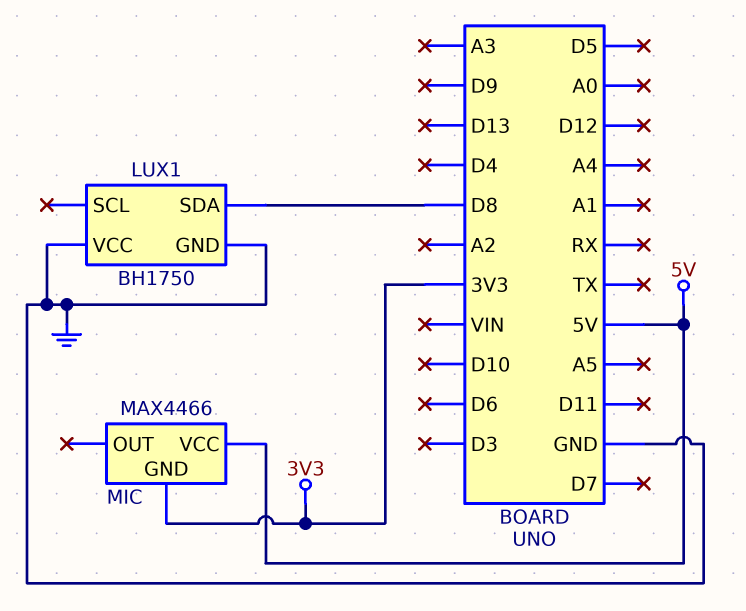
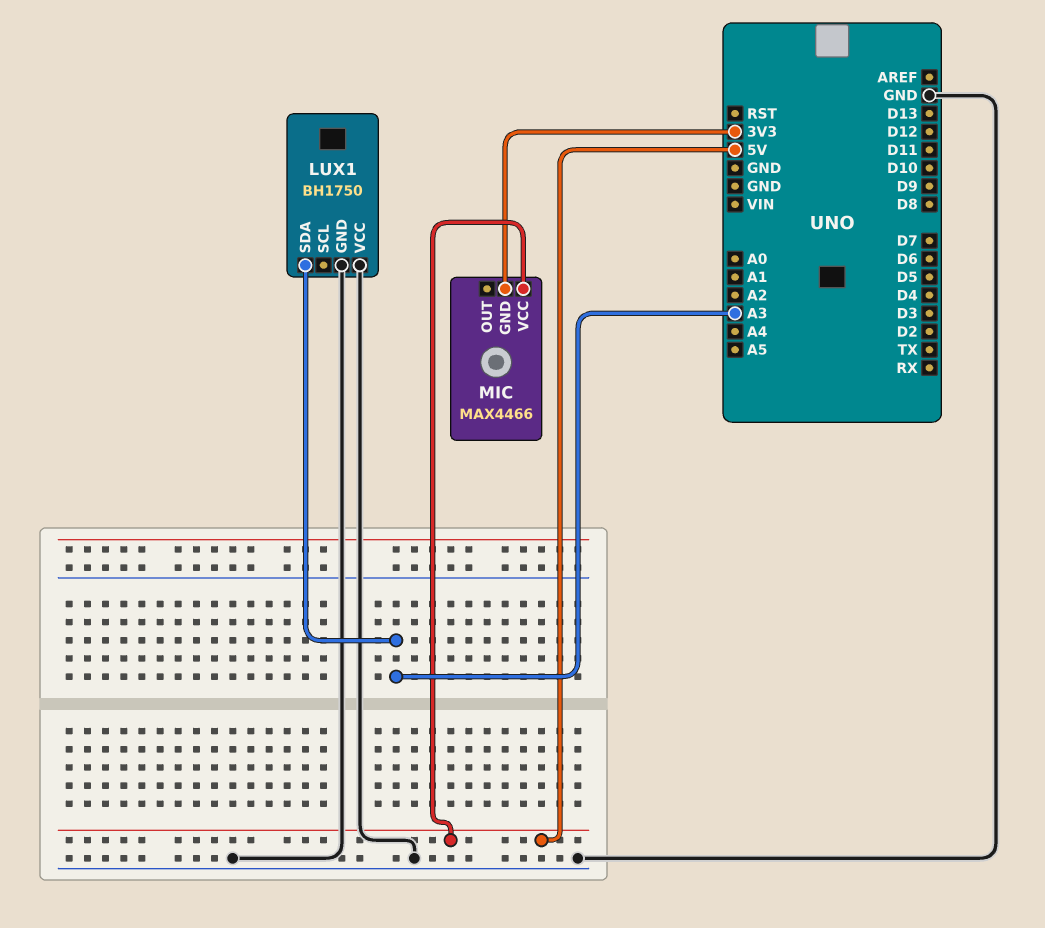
LUX1 pin SDA: D8 -> A3

